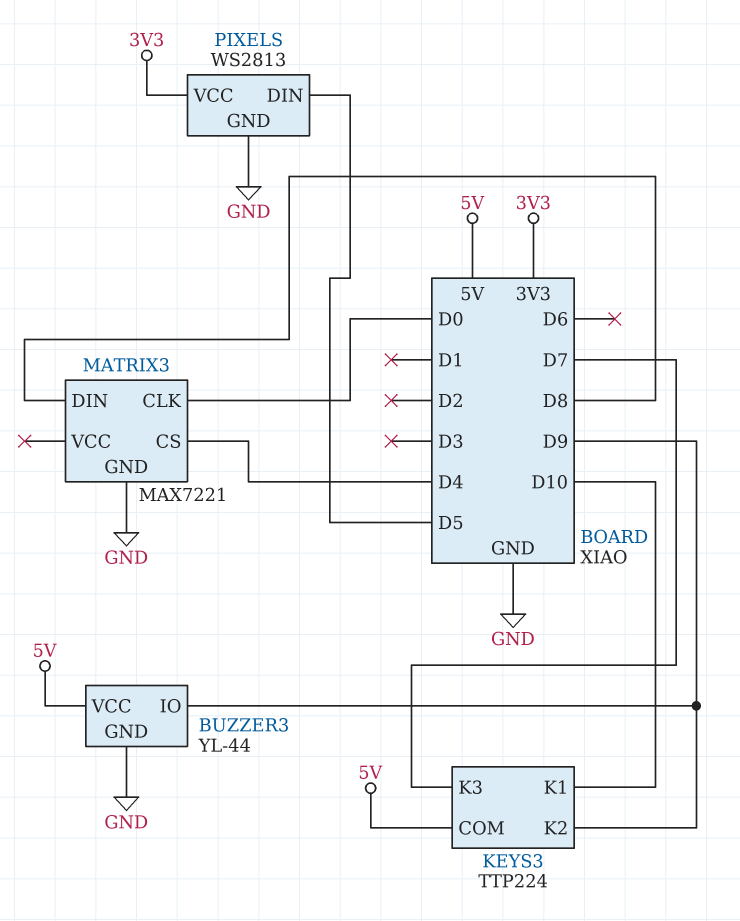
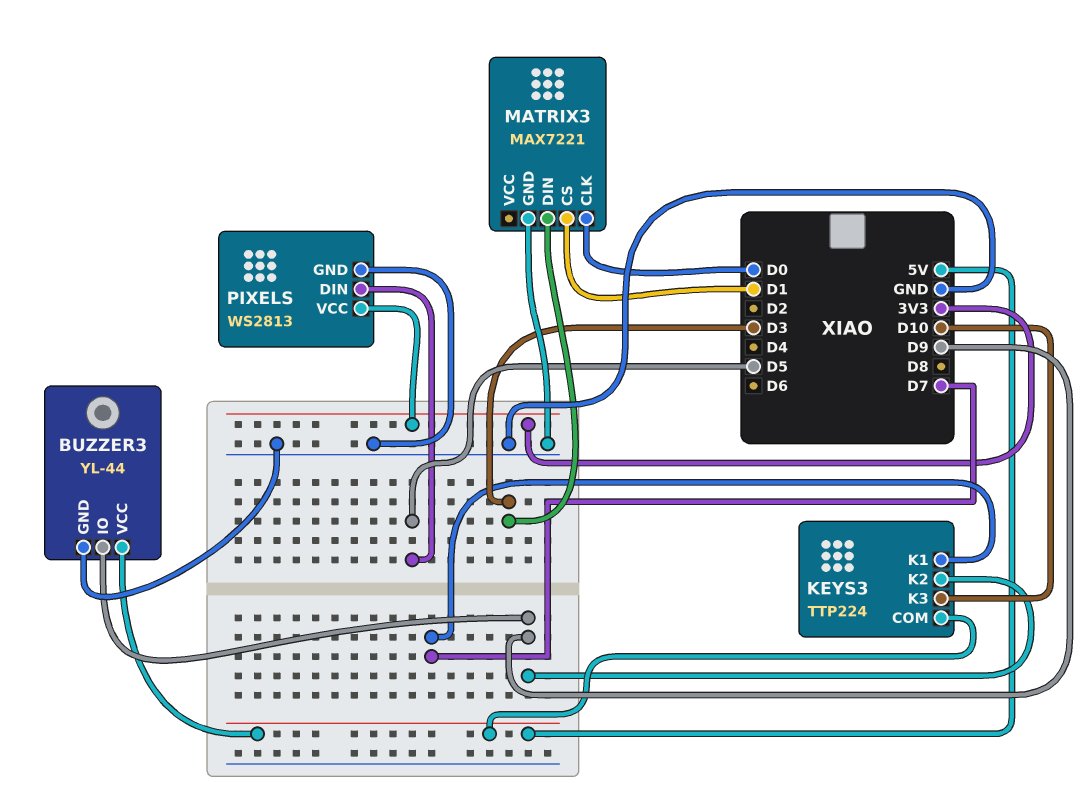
KEYS3 pin K1: D10 -> D7
KEYS3 pin K3: D7 -> D10
MATRIX3 pin CS: D4 -> D1
MATRIX3 pin DIN: D8 -> D3

